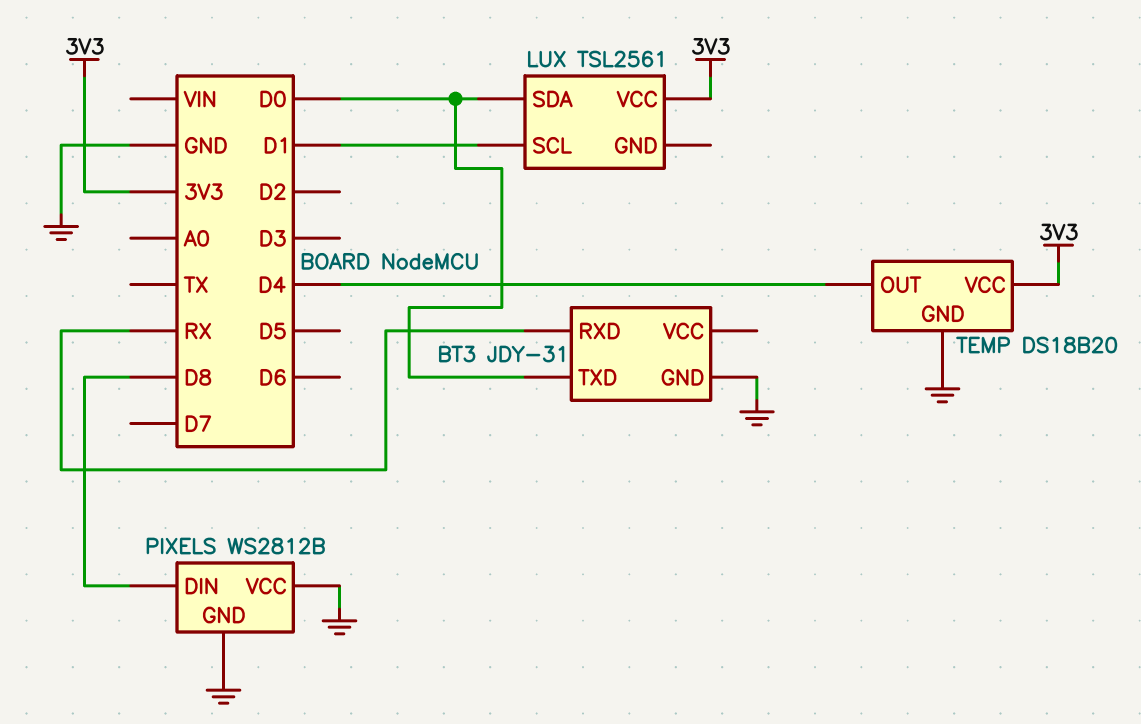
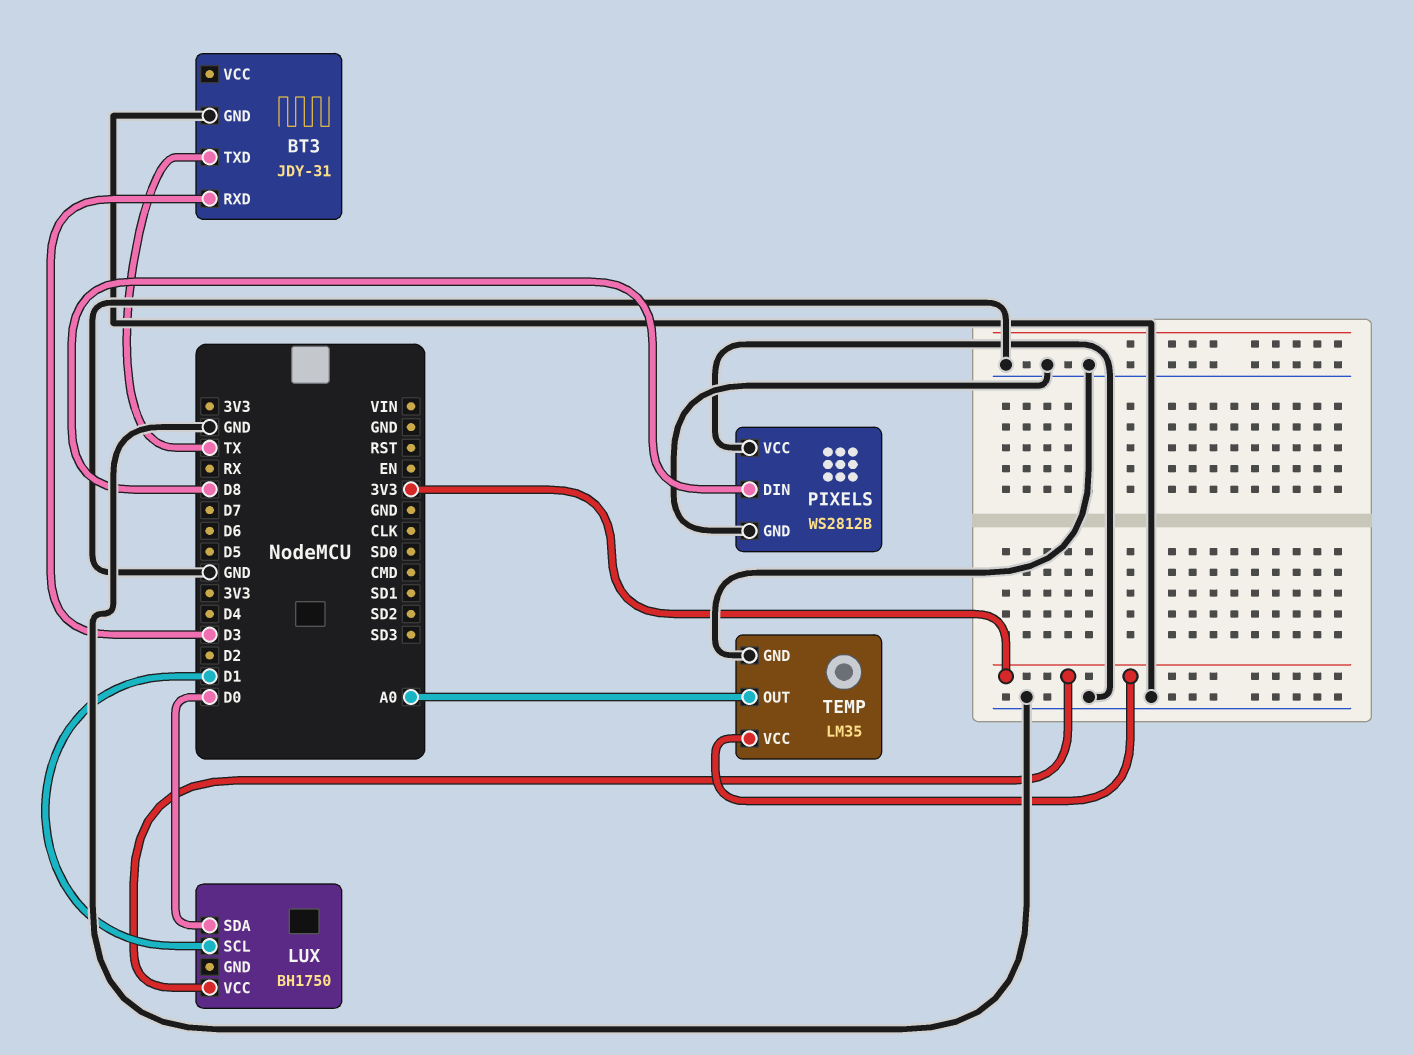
BT3 pin RXD: RX -> D3
BT3 pin TXD: D0 -> TX
LUX: TSL2561 -> BH1750
TEMP: DS18B20 -> LM35
TEMP pin OUT: D4 -> A0

